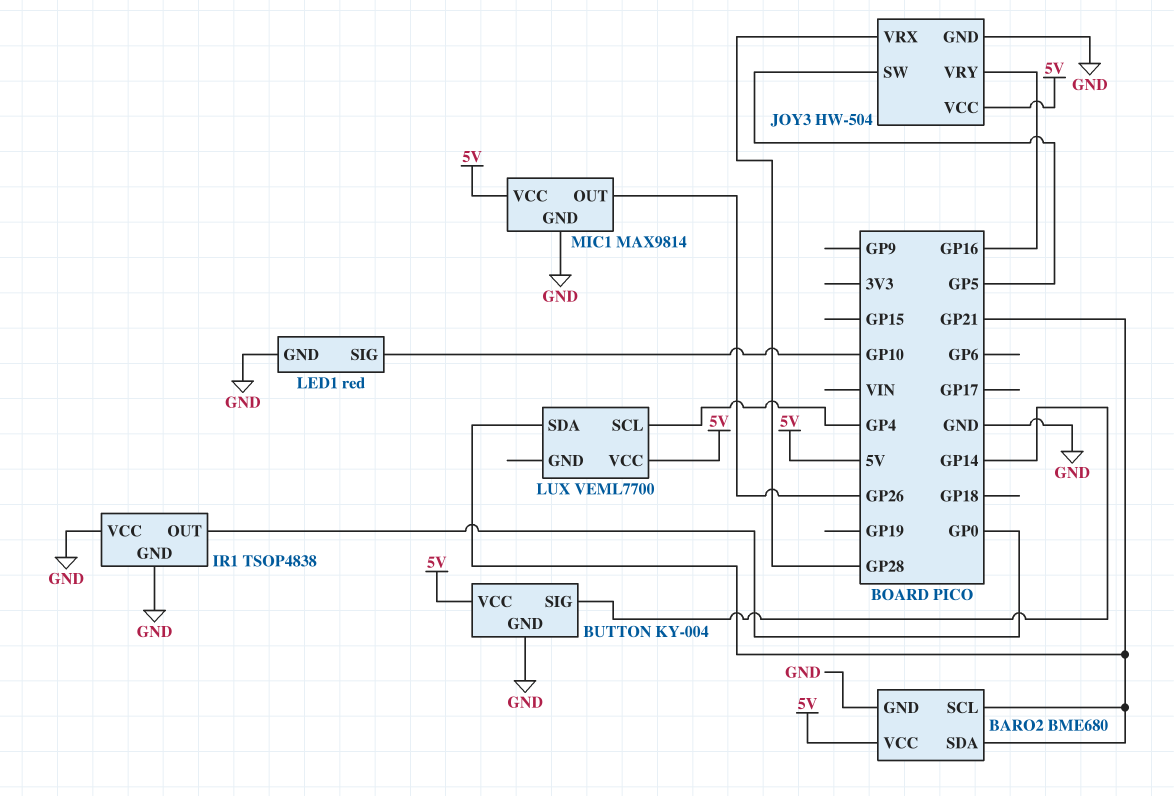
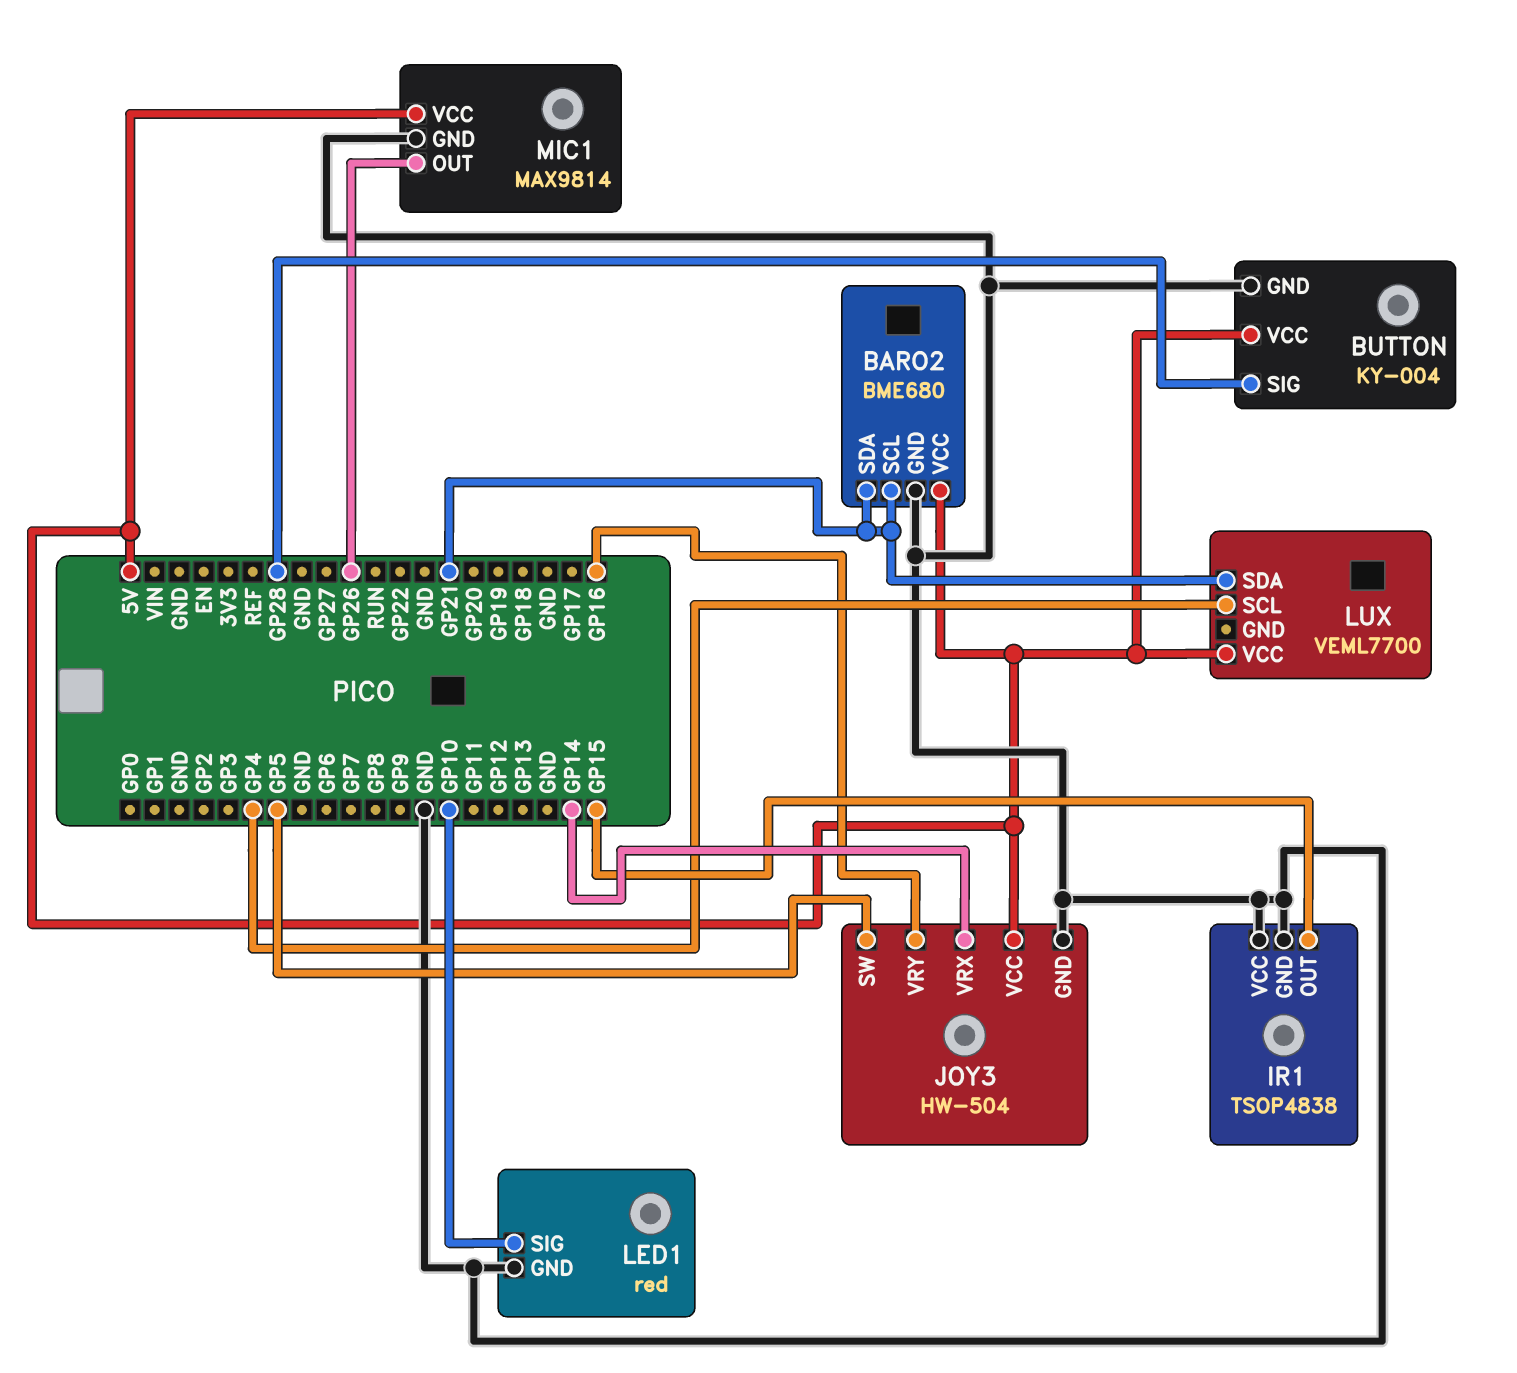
BUTTON pin SIG: GP14 -> GP28
IR1 pin OUT: GP0 -> GP15
JOY3 pin VRX: GP28 -> GP14

